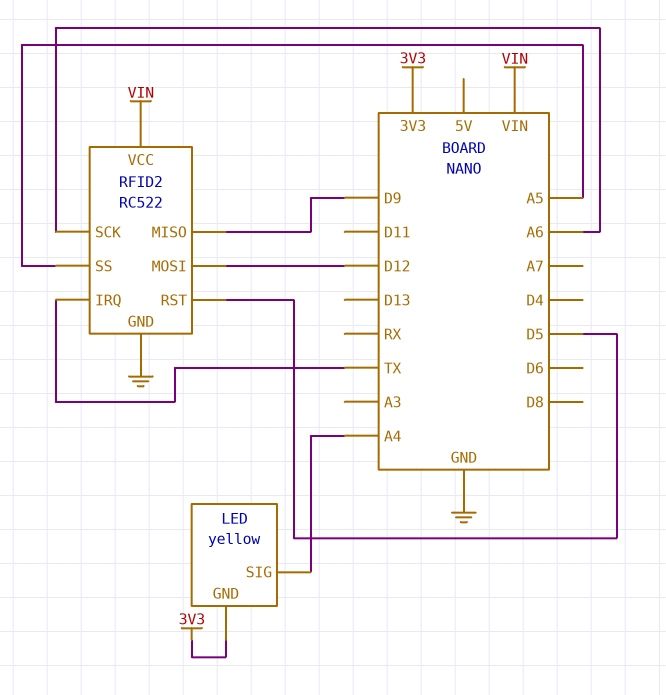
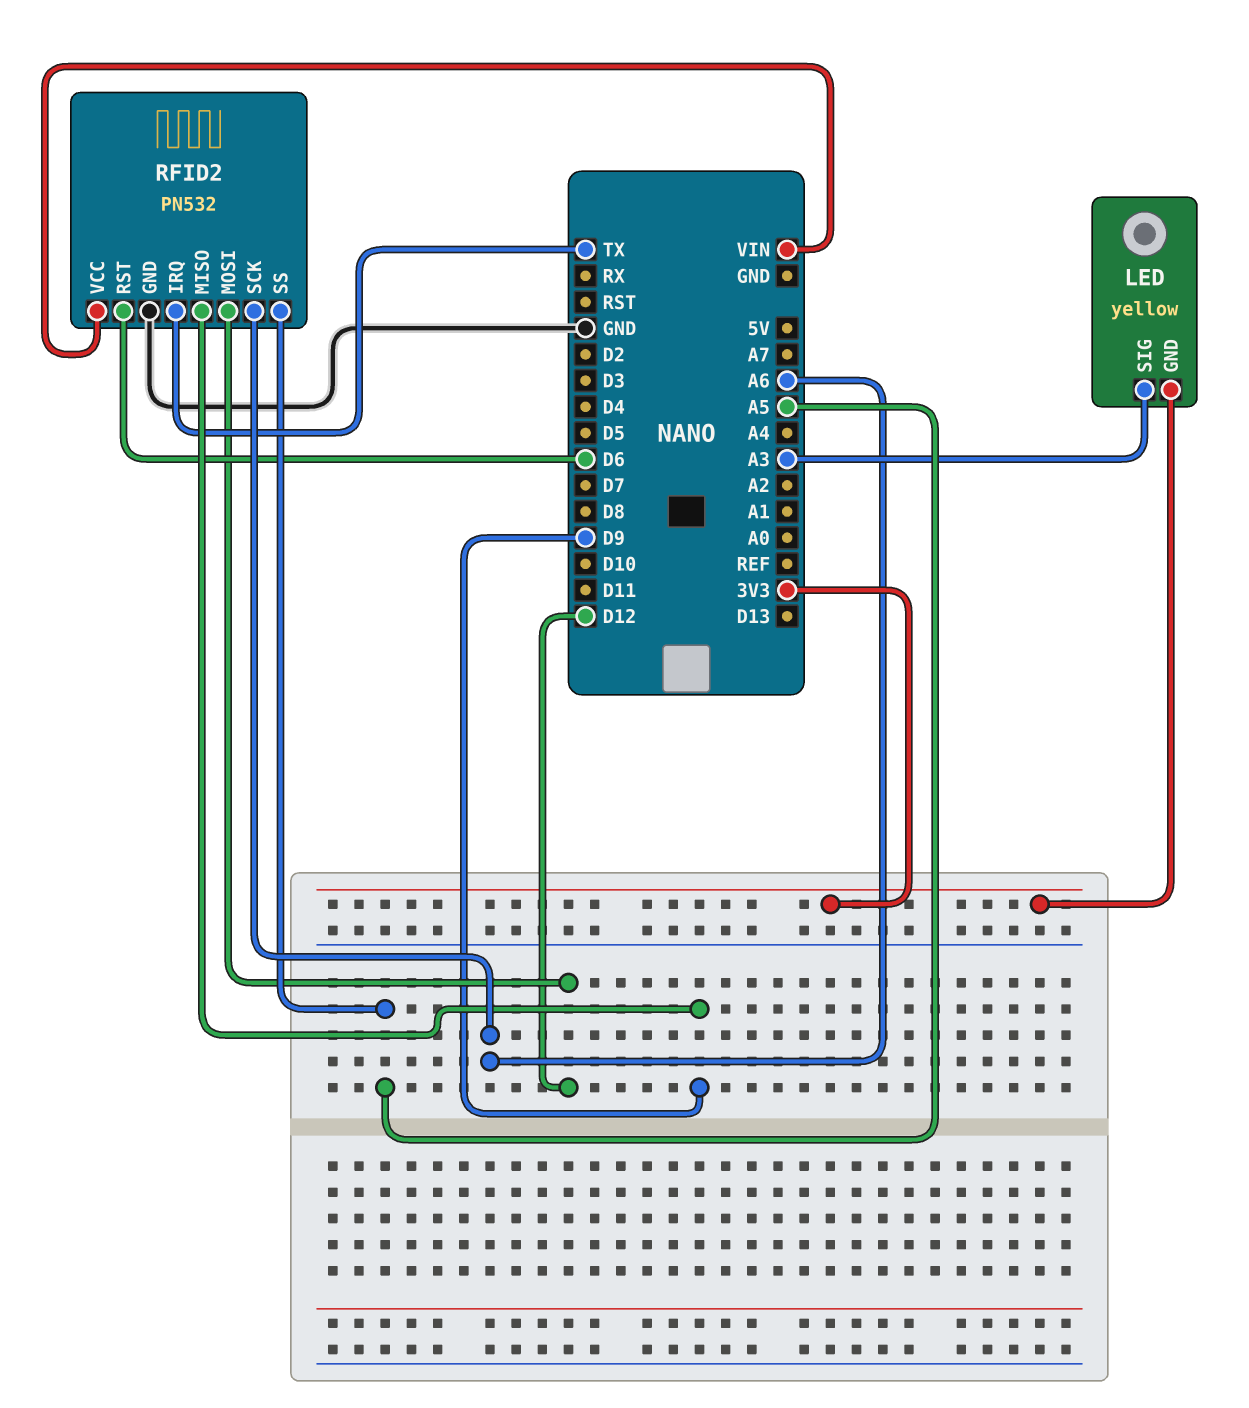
LED pin SIG: A4 -> A3
RFID2: RC522 -> PN532
RFID2 pin RST: D5 -> D6

